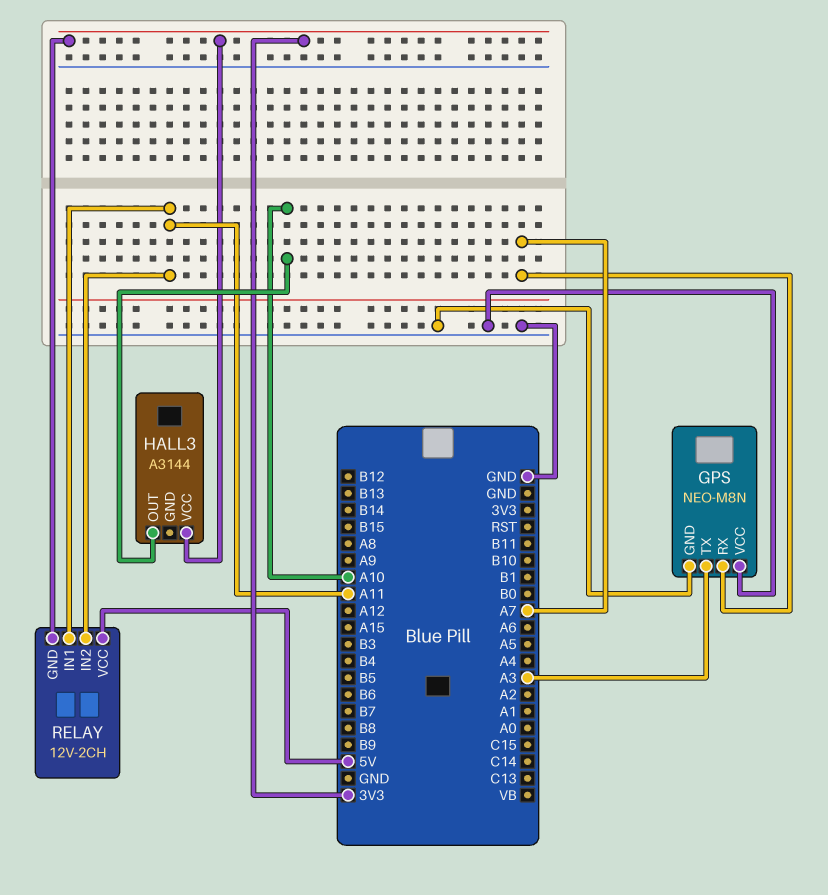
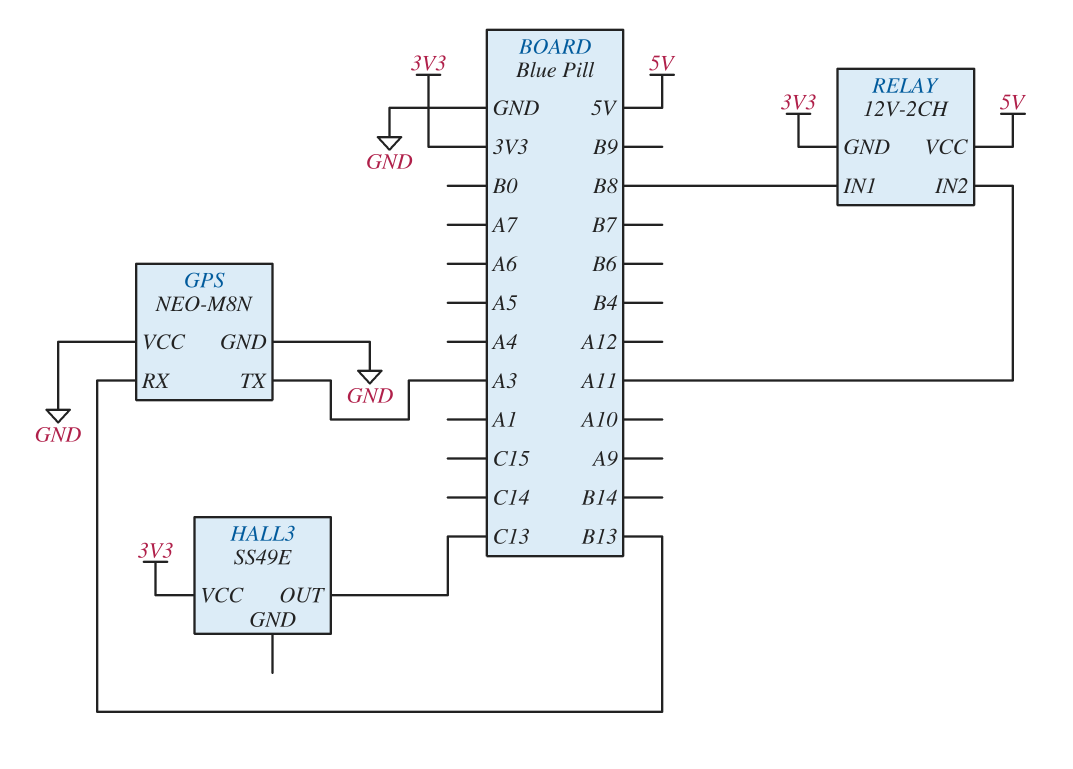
GPS pin RX: A7 -> B13
HALL3: A3144 -> SS49E
HALL3 pin OUT: A10 -> C13
RELAY pin IN1: A11 -> B8

